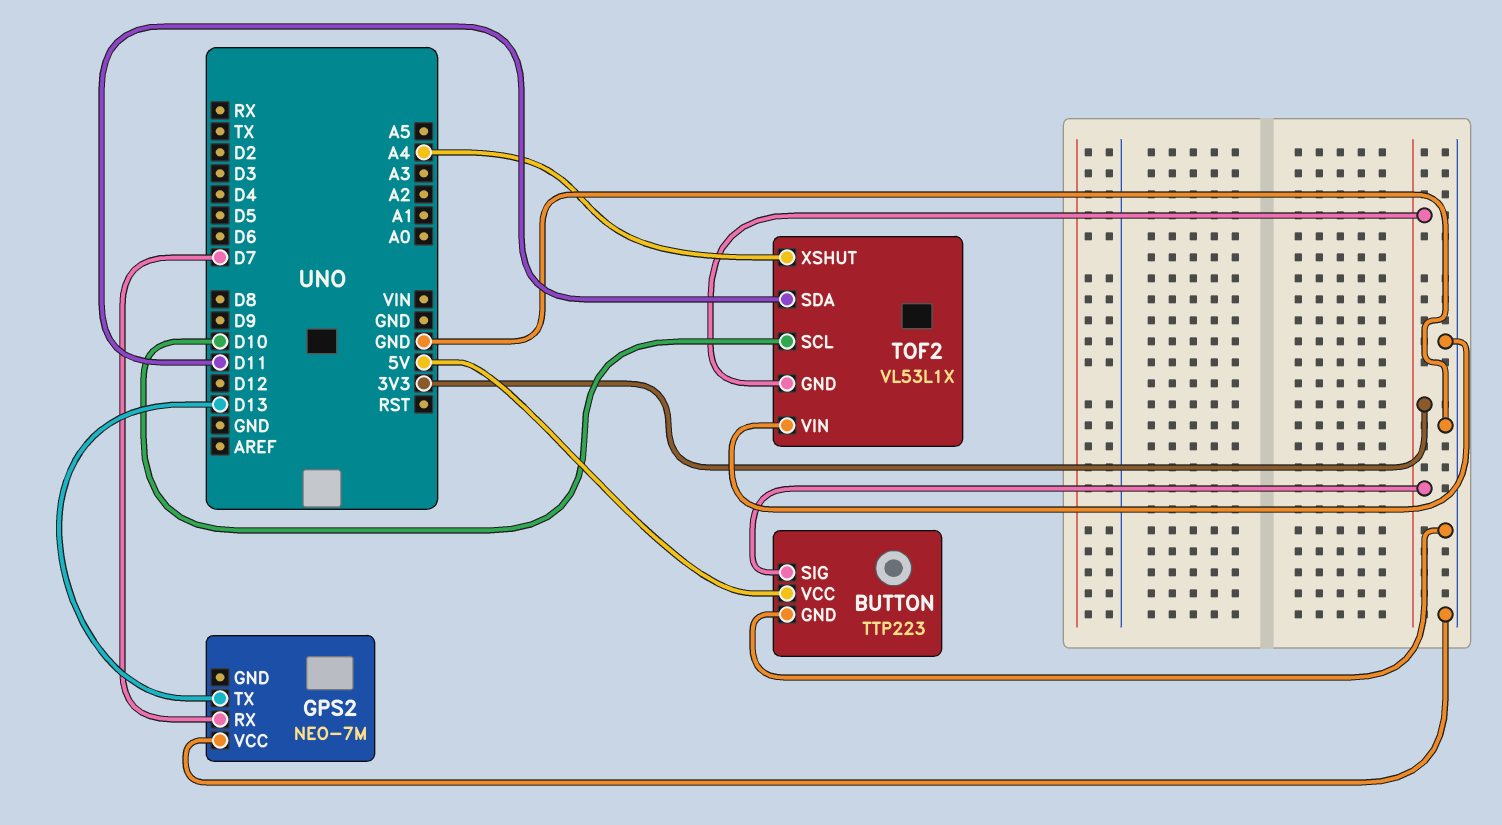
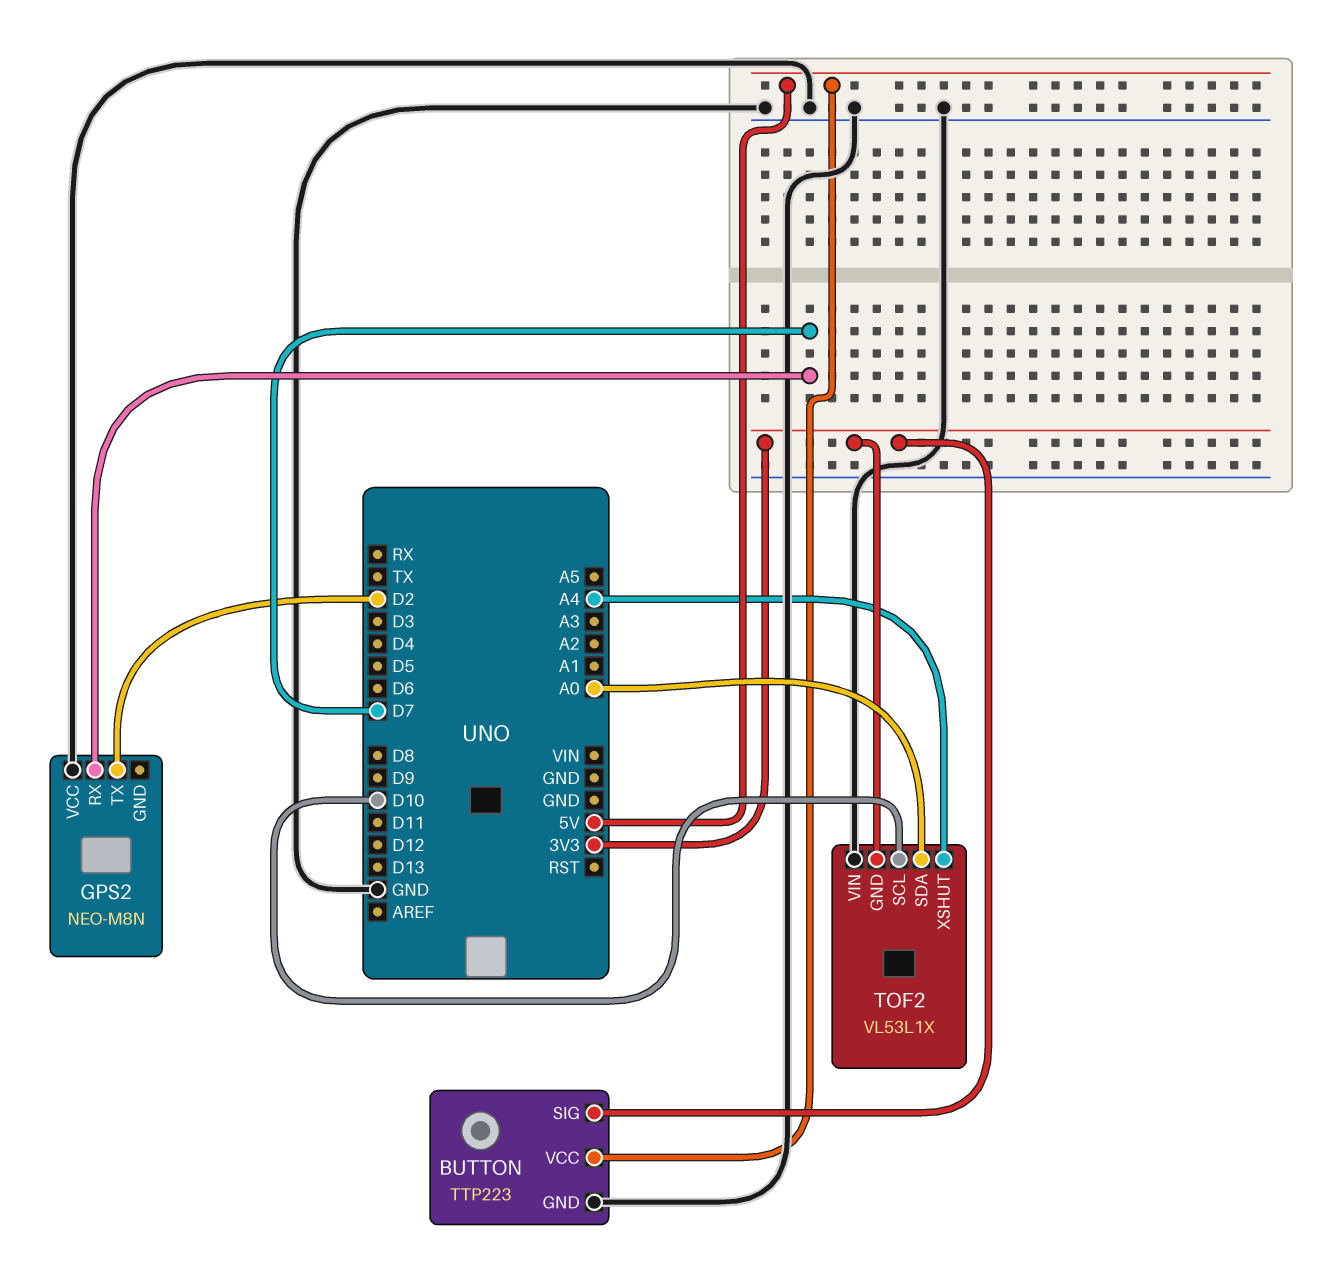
GPS2: NEO-7M -> NEO-M8N
GPS2 pin TX: D13 -> D2
TOF2 pin SDA: D11 -> A0

